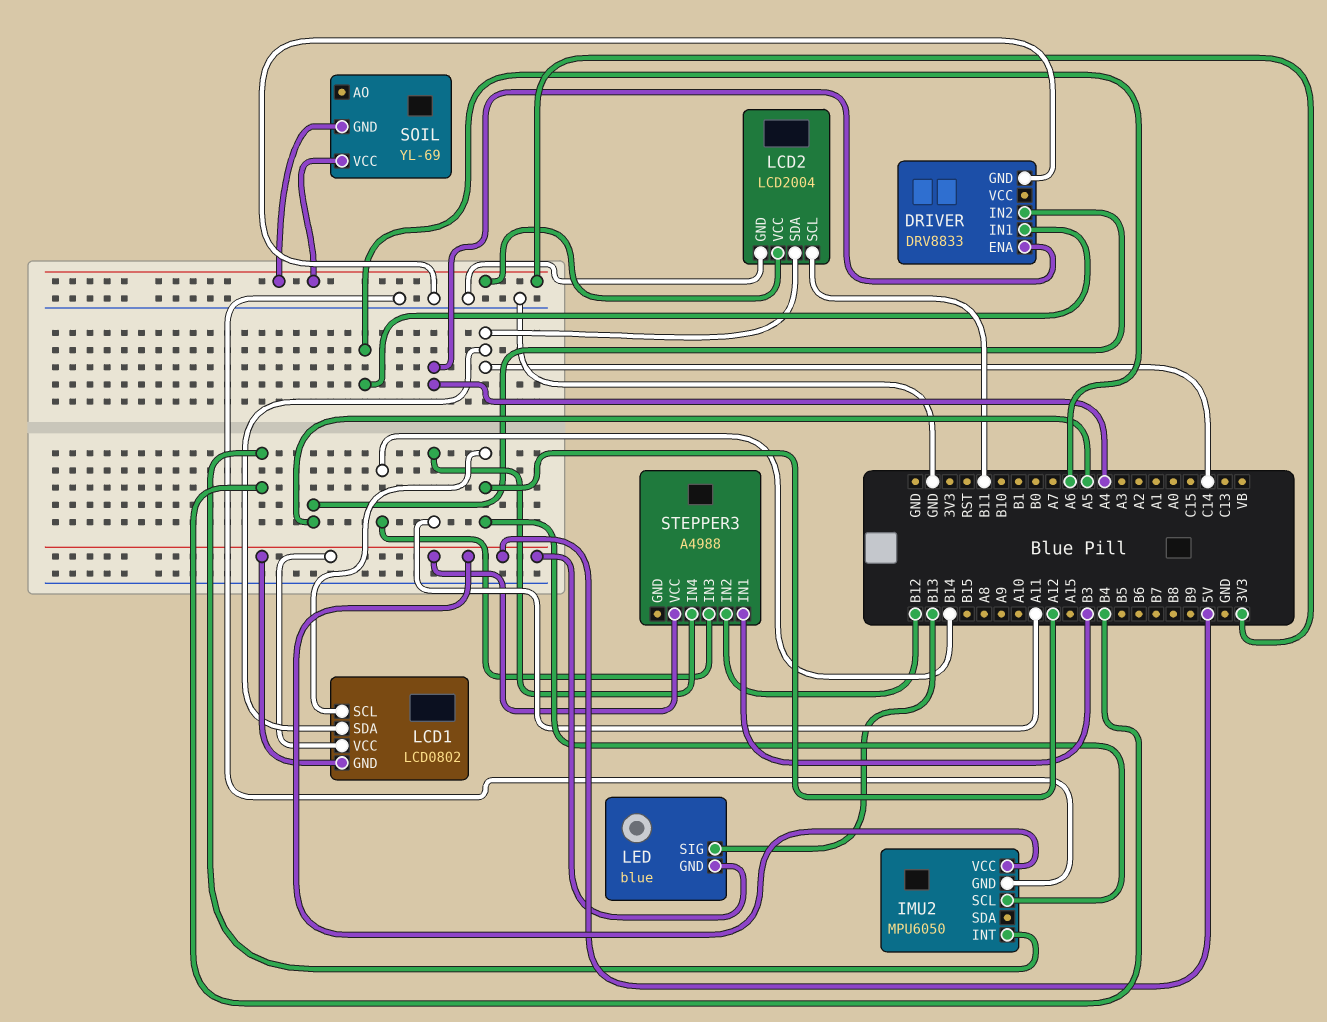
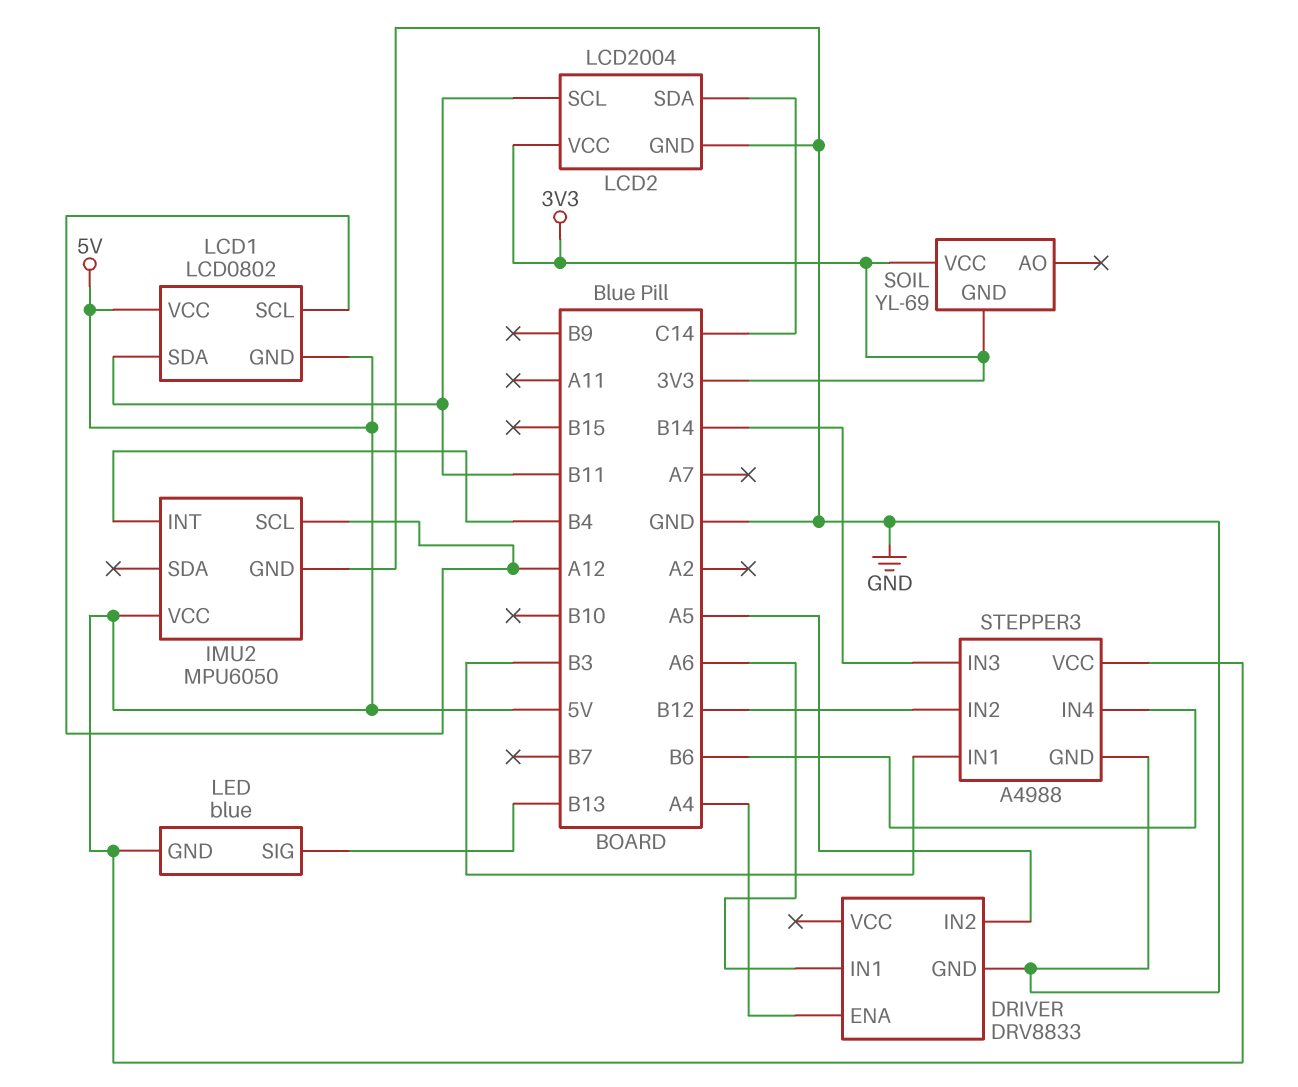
LCD1 pin SDA: C14 -> B11
STEPPER3 pin GND: none -> GND
STEPPER3 pin IN4: A11 -> B6

